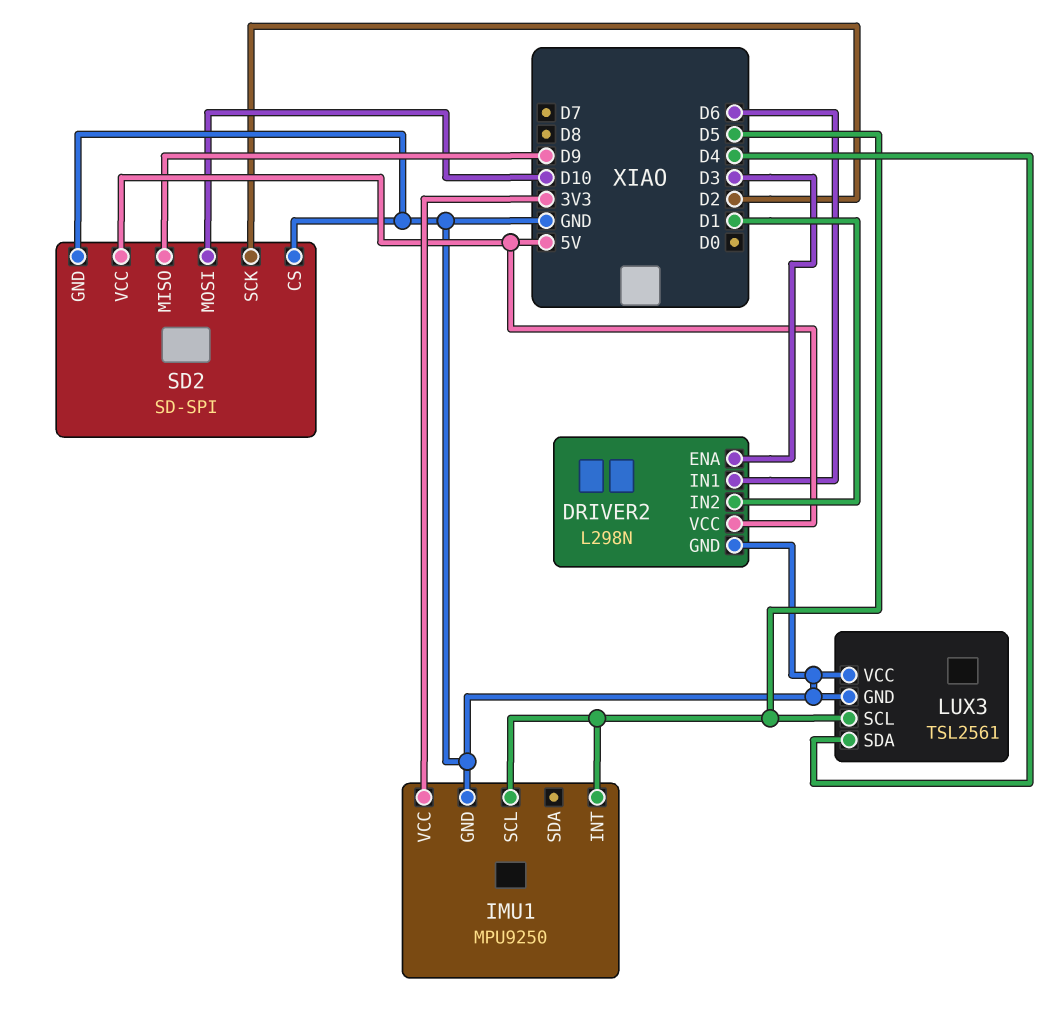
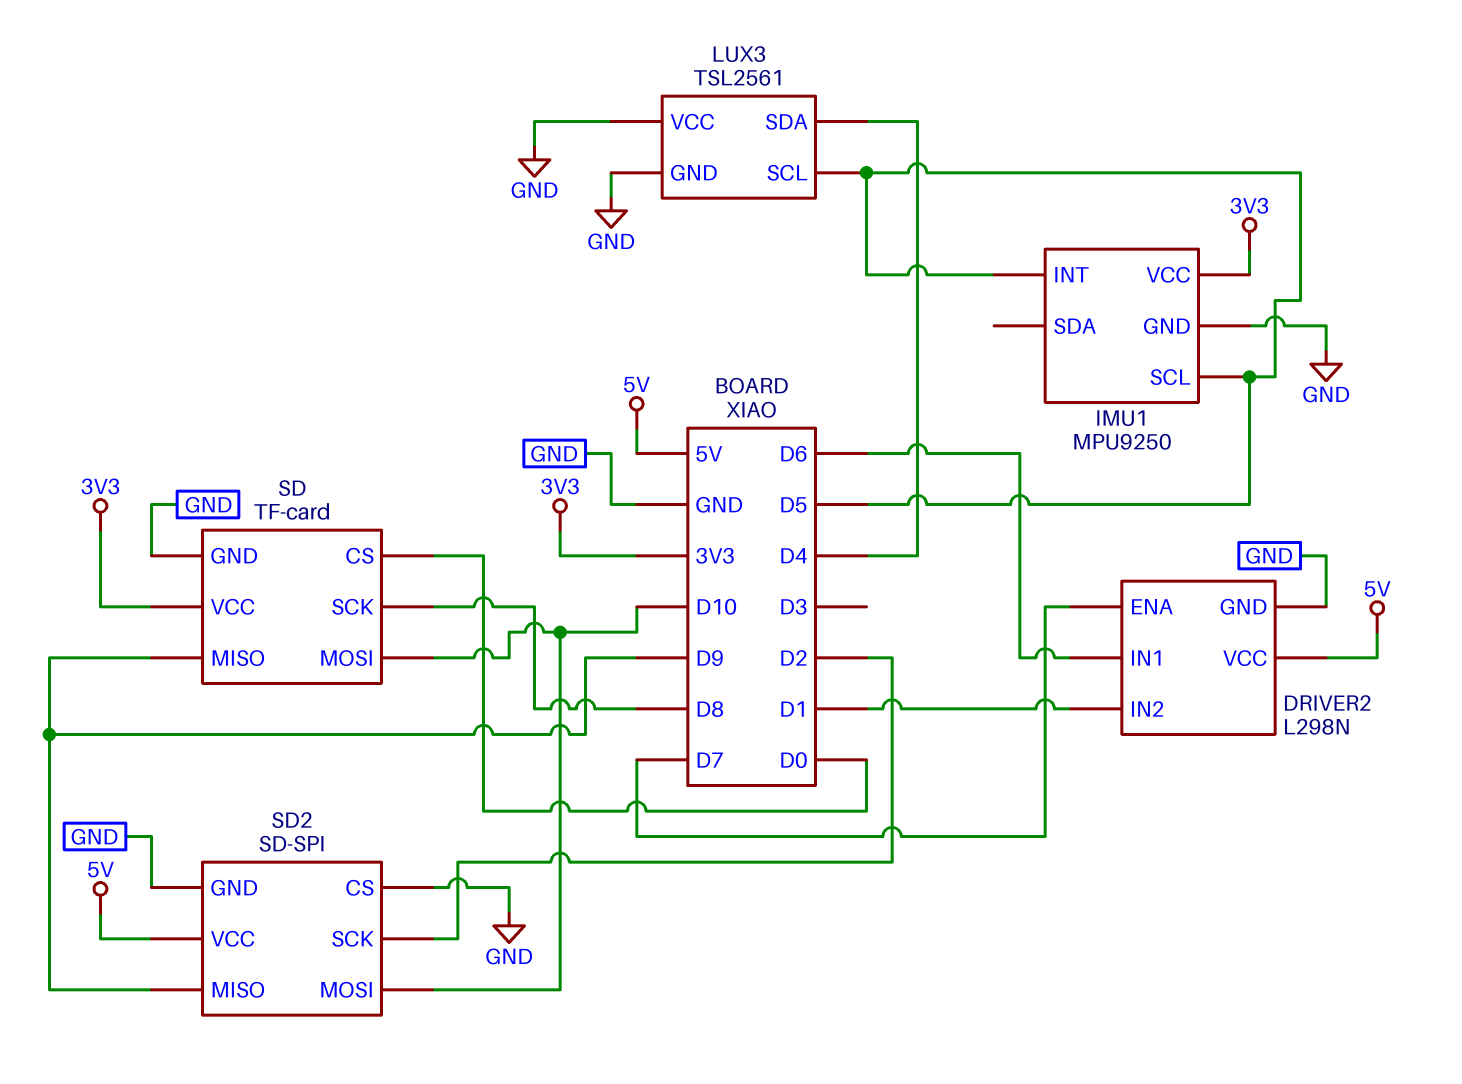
DRIVER2 pin ENA: D3 -> D7
SD: none -> TF-card
SD pin CS: none -> D0
SD pin GND: none -> GND
SD pin MISO: none -> D9
SD pin MOSI: none -> D10
SD pin SCK: none -> D8
SD pin VCC: none -> 3V3

